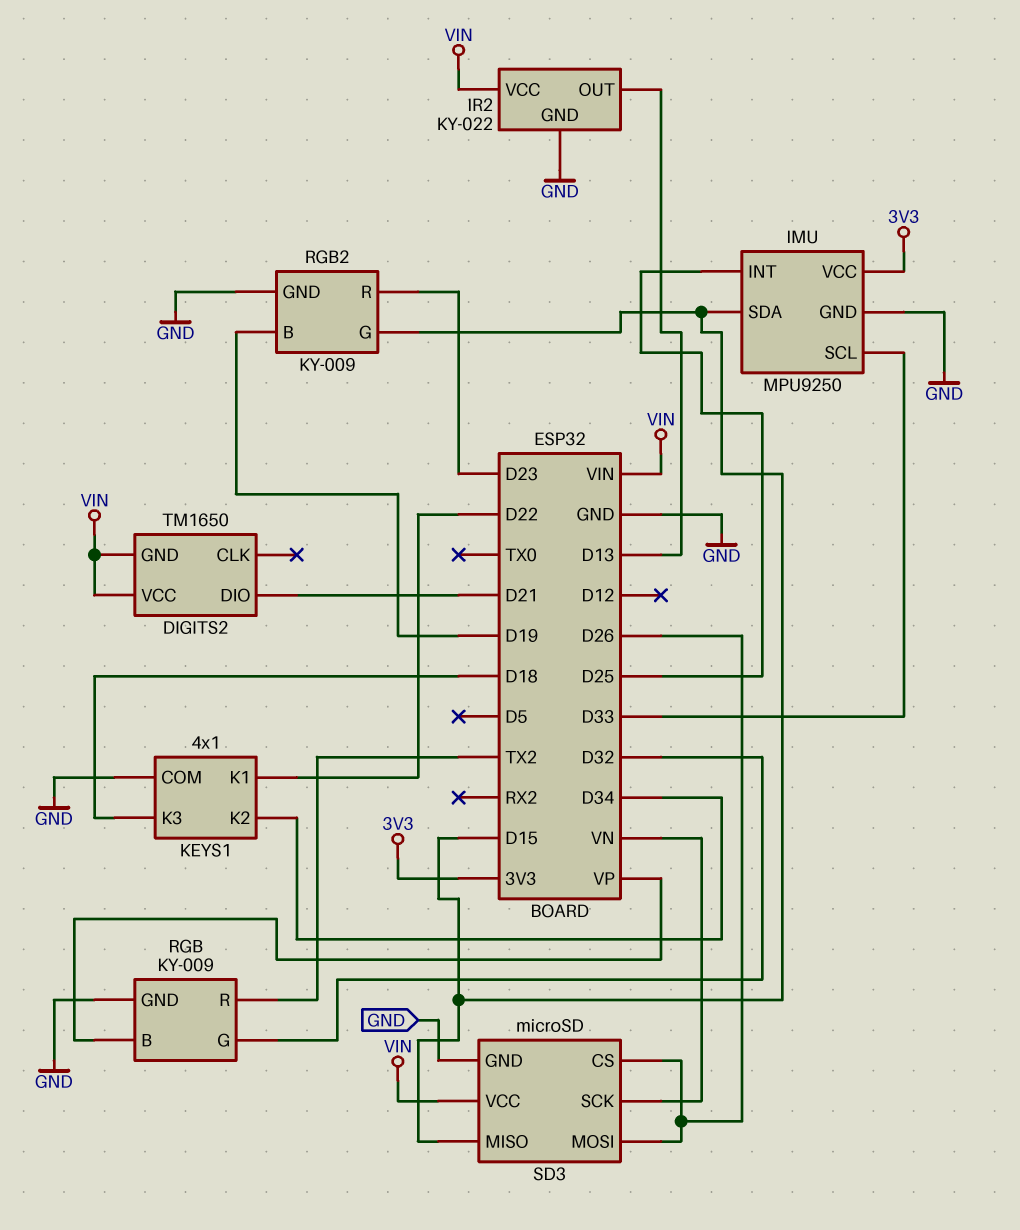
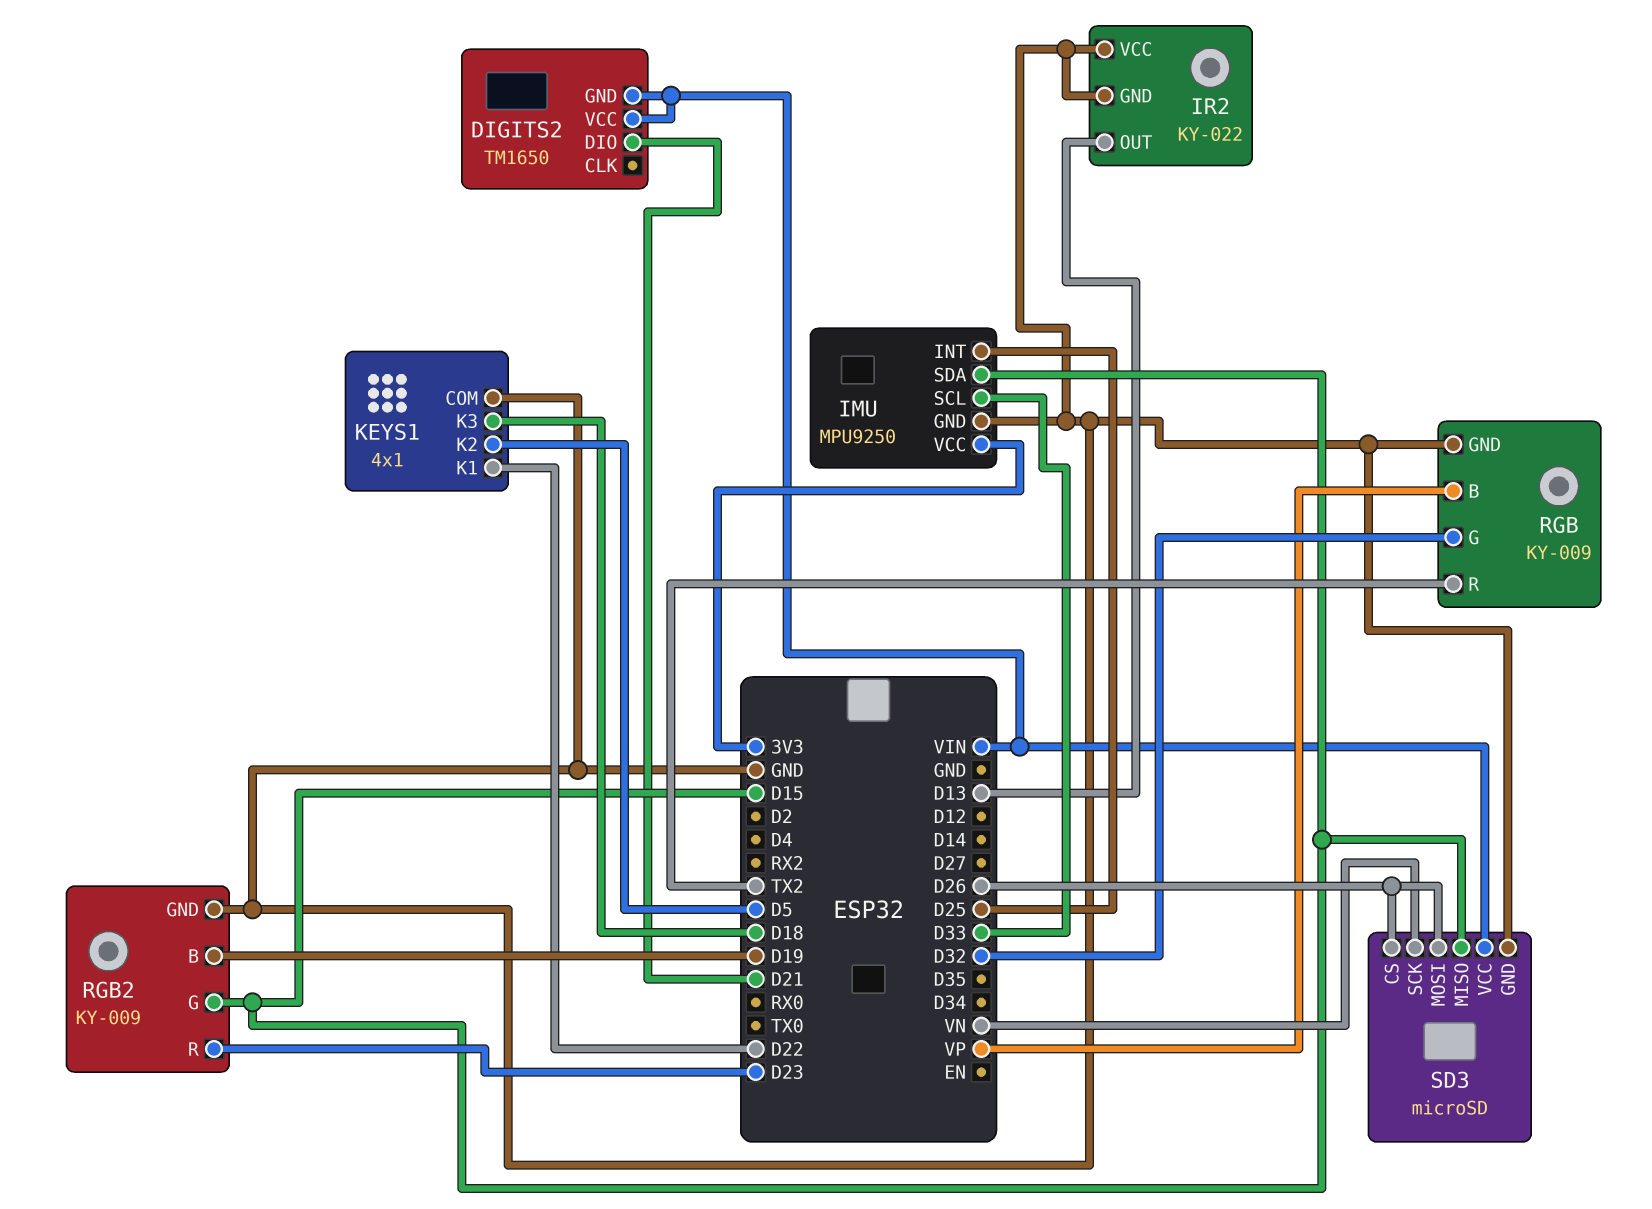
IR2 pin VCC: VIN -> GND
KEYS1 pin K2: D34 -> D5

